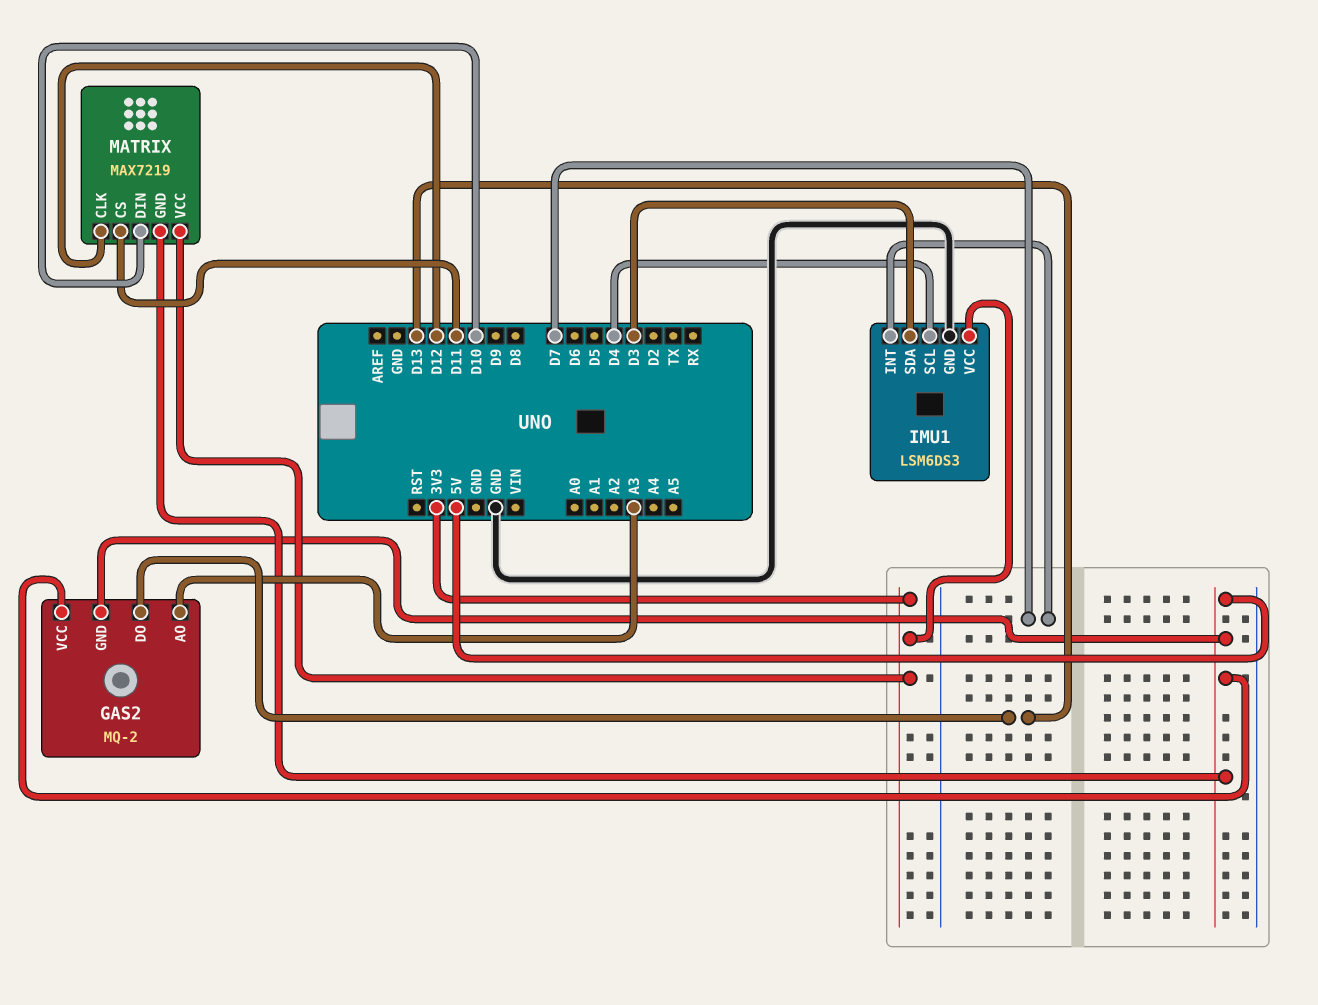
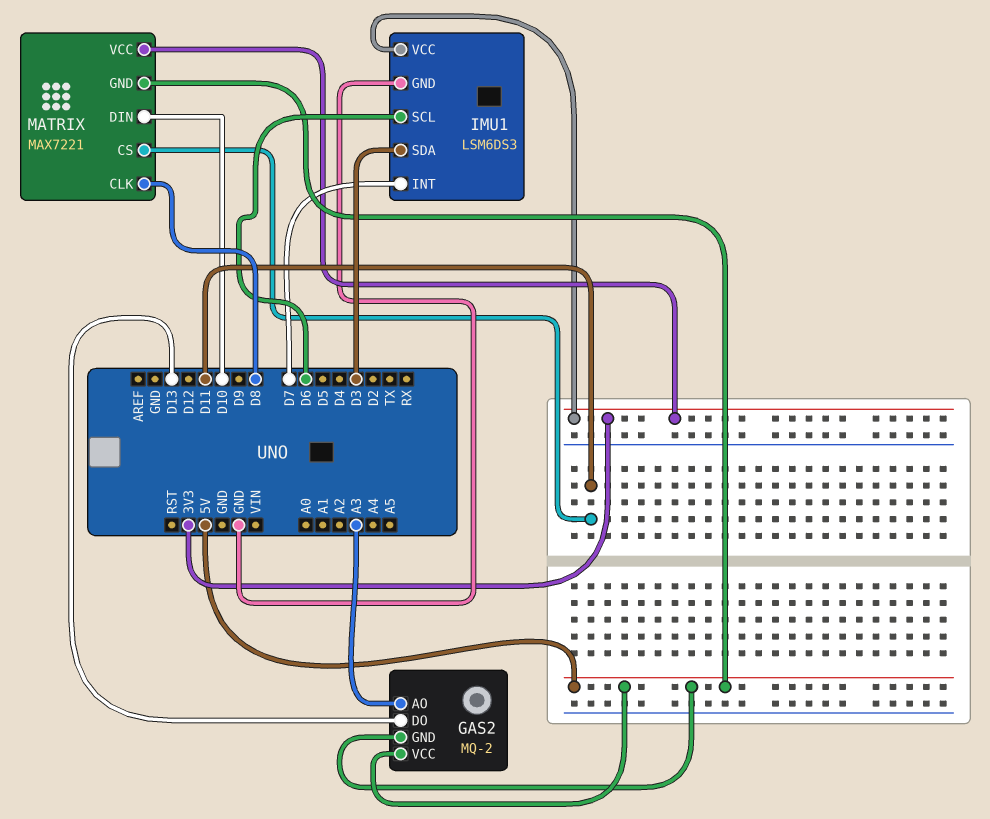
IMU1 pin SCL: D4 -> D6
MATRIX: MAX7219 -> MAX7221
MATRIX pin CLK: D12 -> D8

